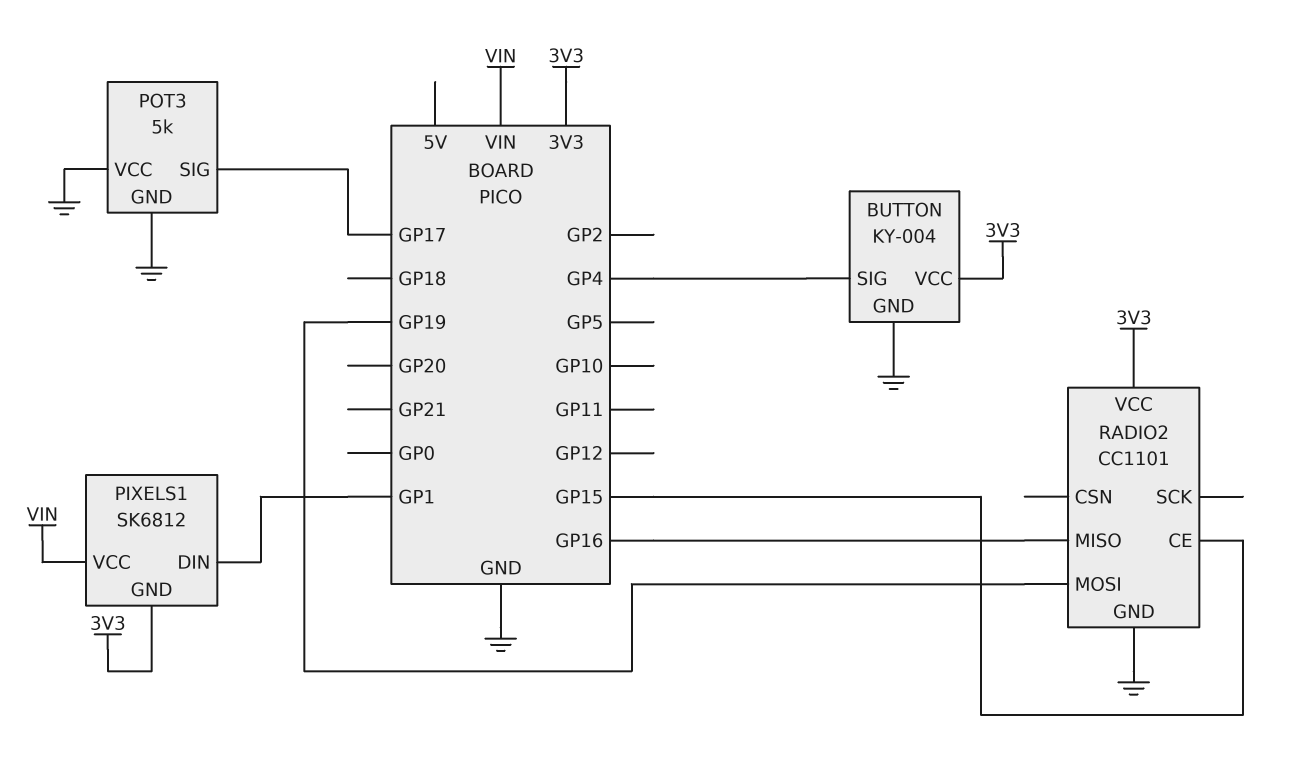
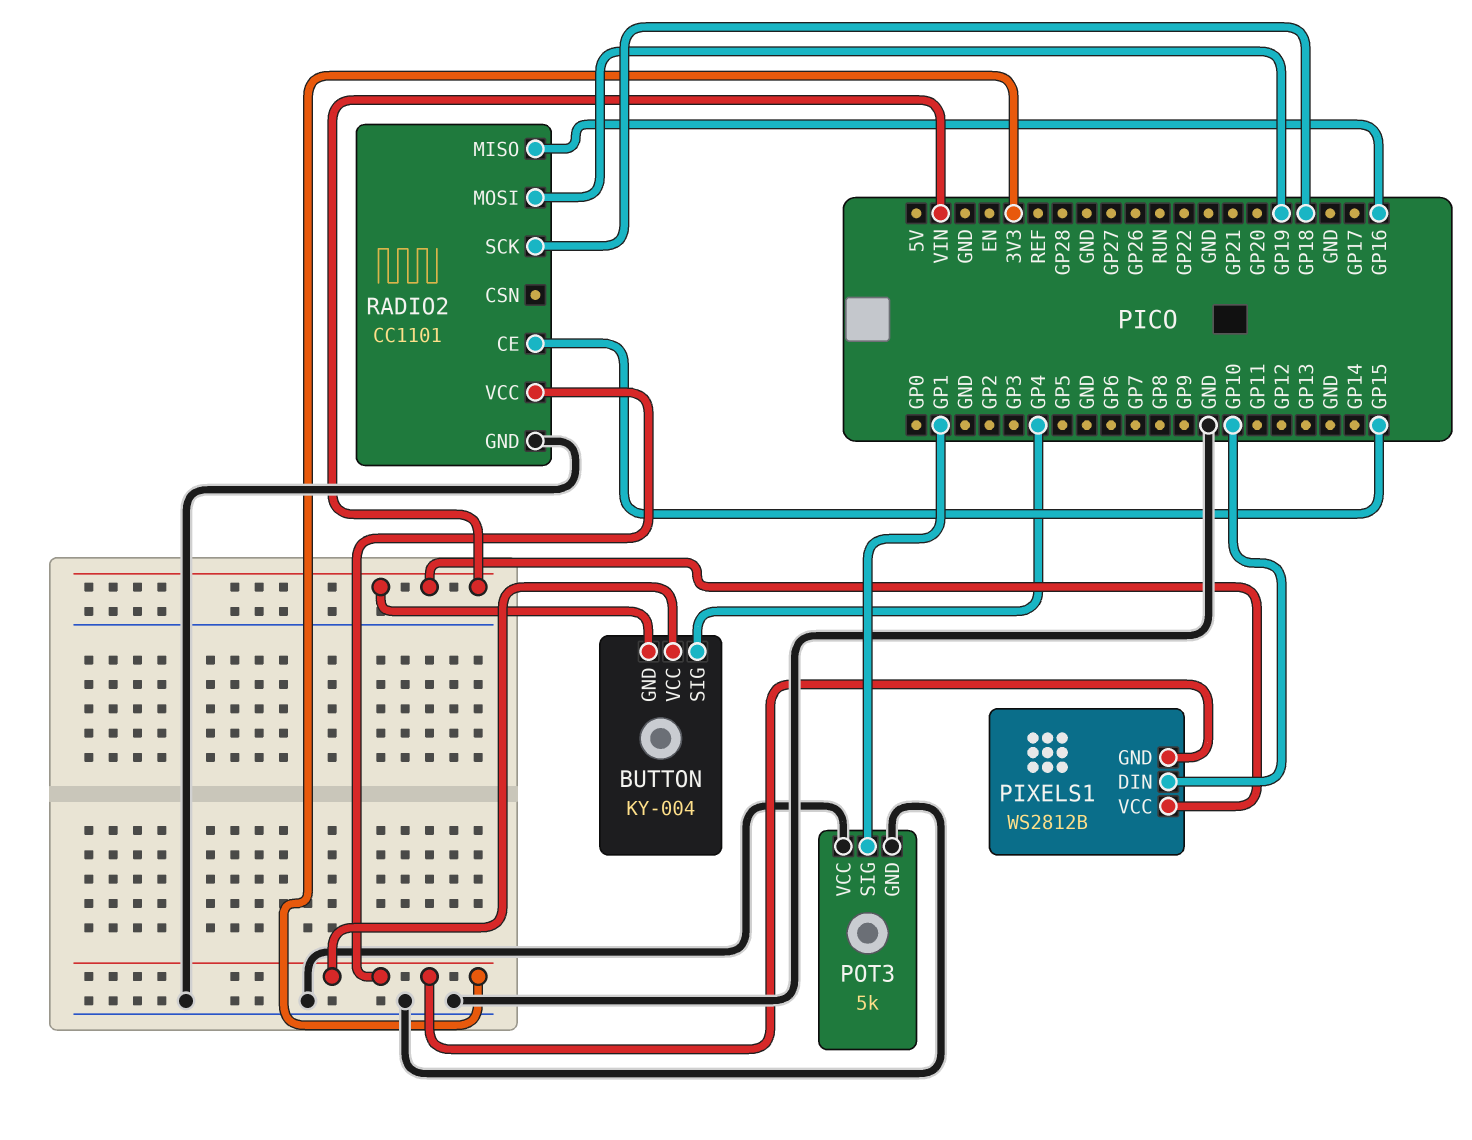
BUTTON pin GND: GND -> VIN
PIXELS1: SK6812 -> WS2812B
PIXELS1 pin DIN: GP1 -> GP10
POT3 pin SIG: GP17 -> GP1
RADIO2 pin SCK: none -> GP18

